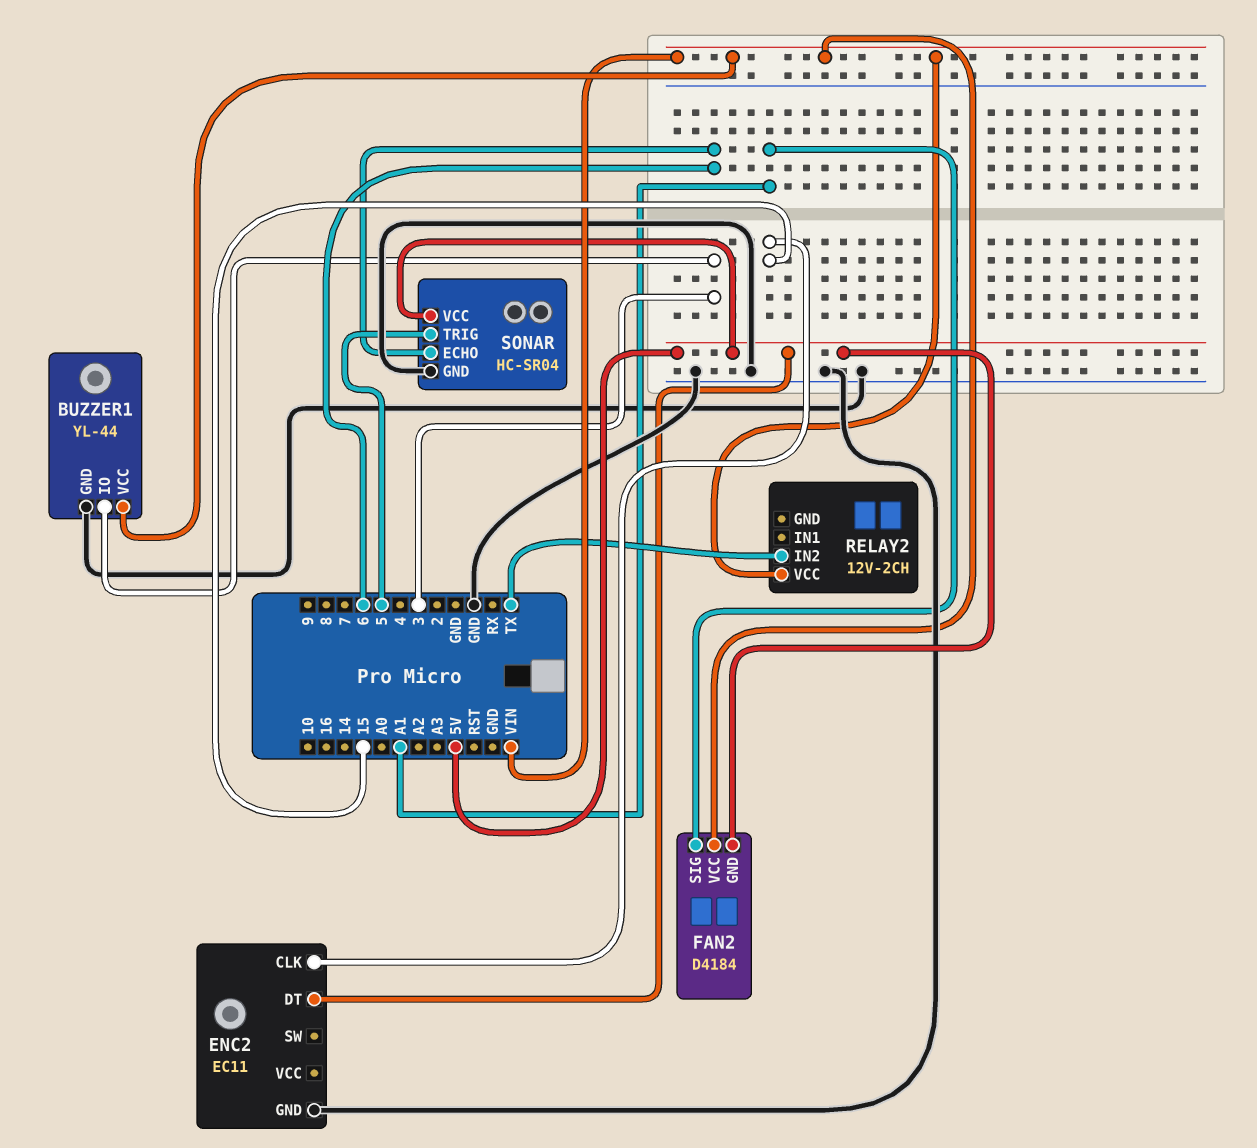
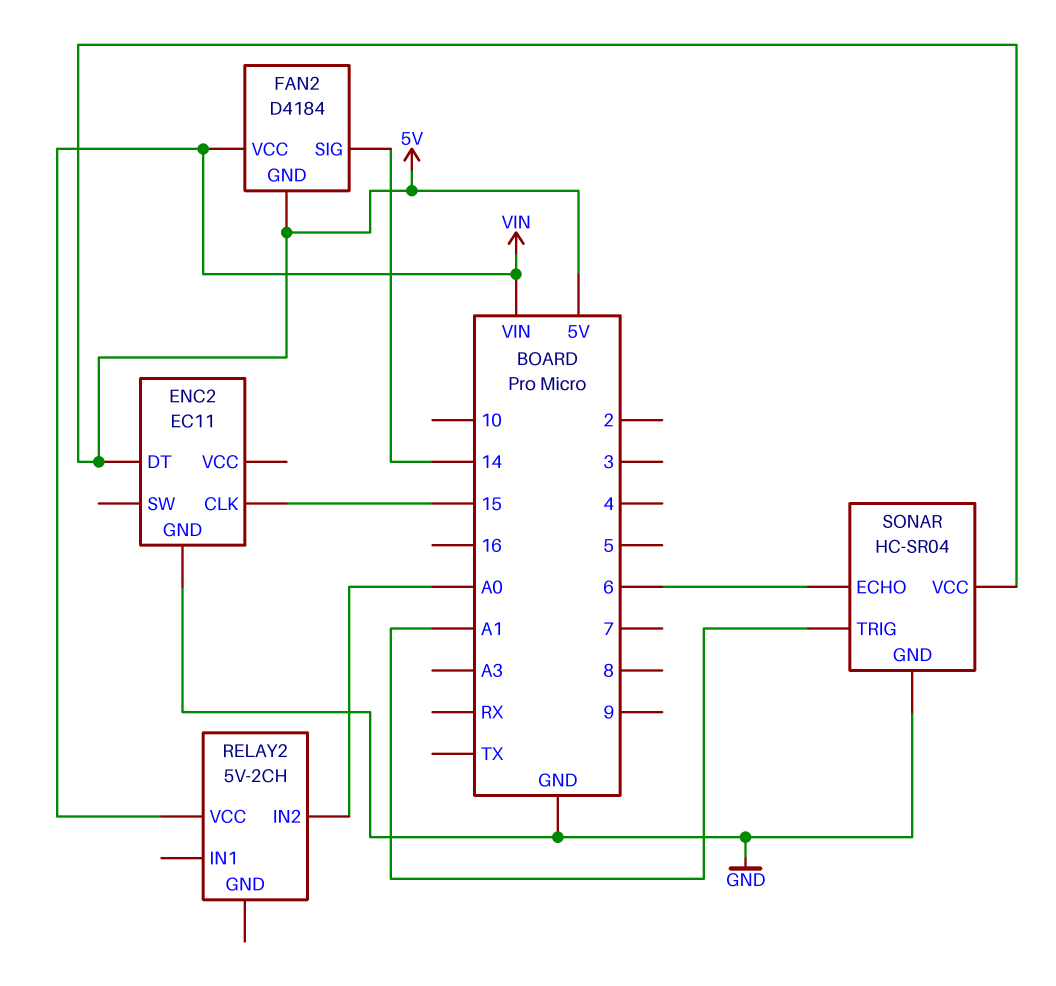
BUZZER1: YL-44 -> none
BUZZER1 pin GND: GND -> none
BUZZER1 pin IO: 3 -> none
BUZZER1 pin VCC: VIN -> none
FAN2 pin SIG: A1 -> 14
RELAY2: 12V-2CH -> 5V-2CH
RELAY2 pin IN2: TX -> A0
SONAR pin TRIG: 5 -> A1

